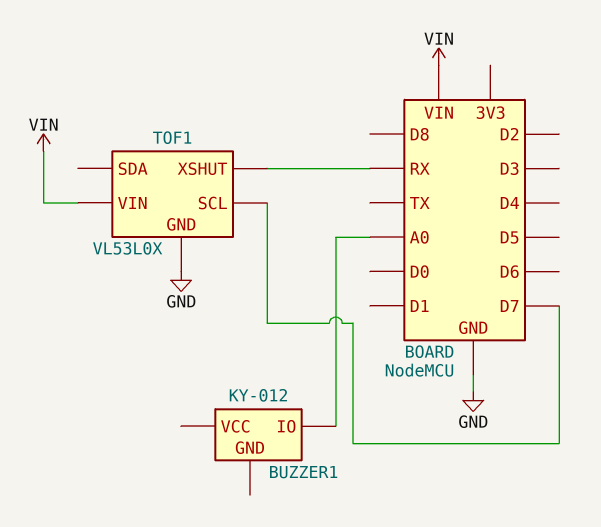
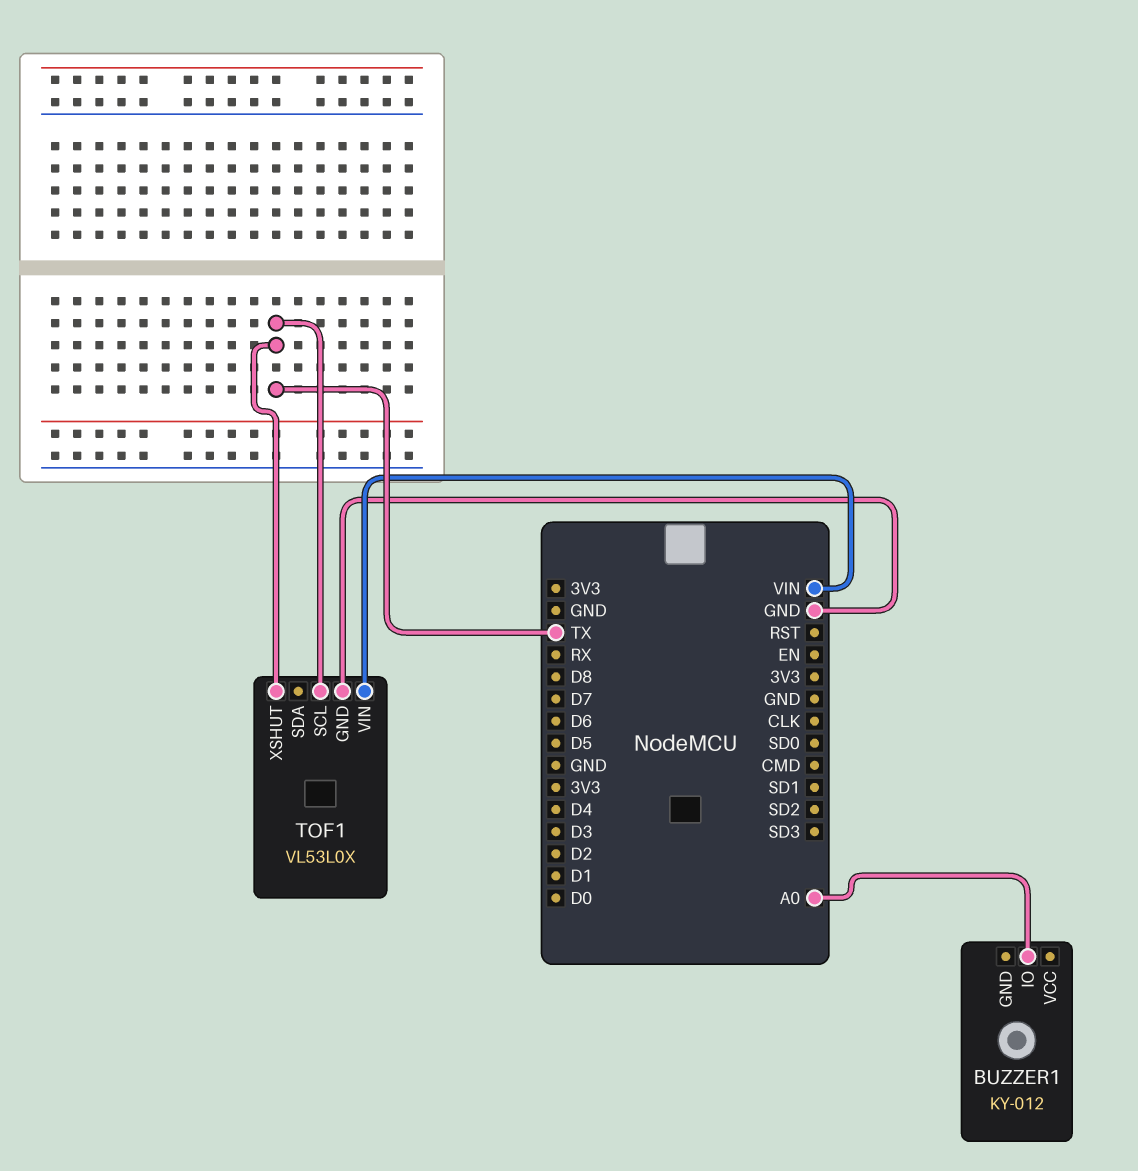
TOF1 pin SCL: D7 -> TX
TOF1 pin XSHUT: RX -> TX

